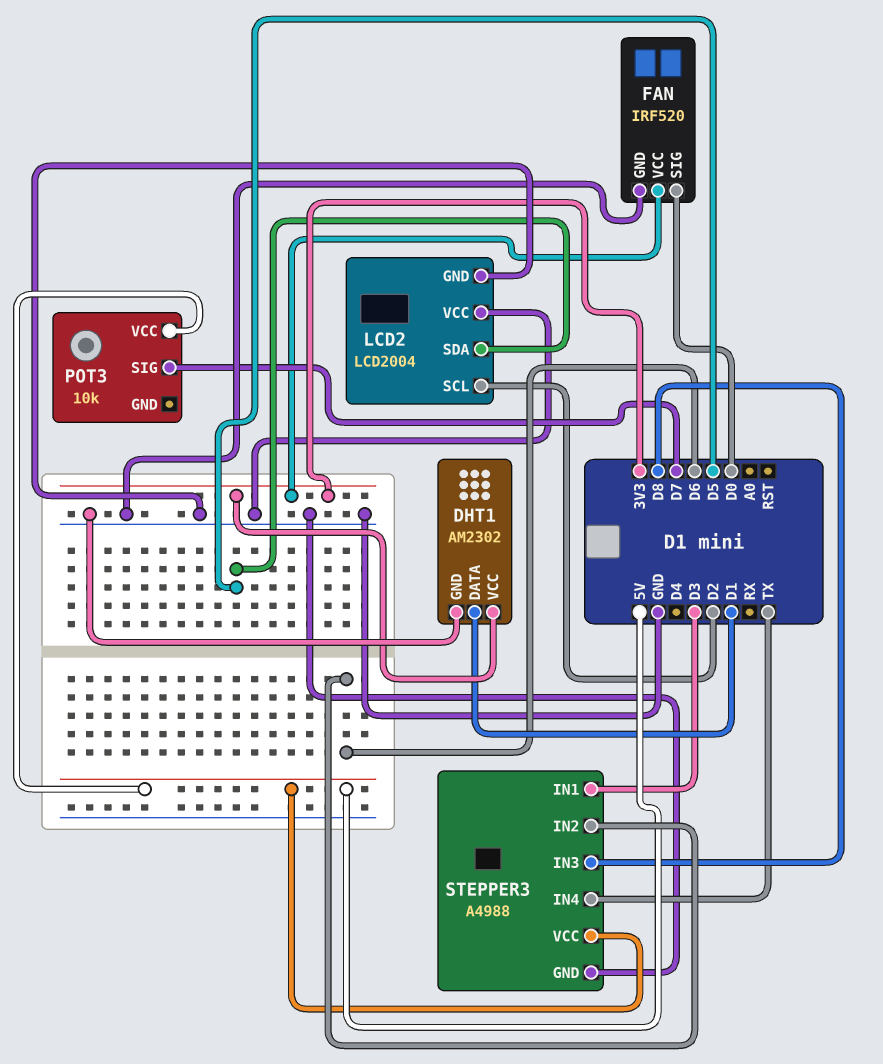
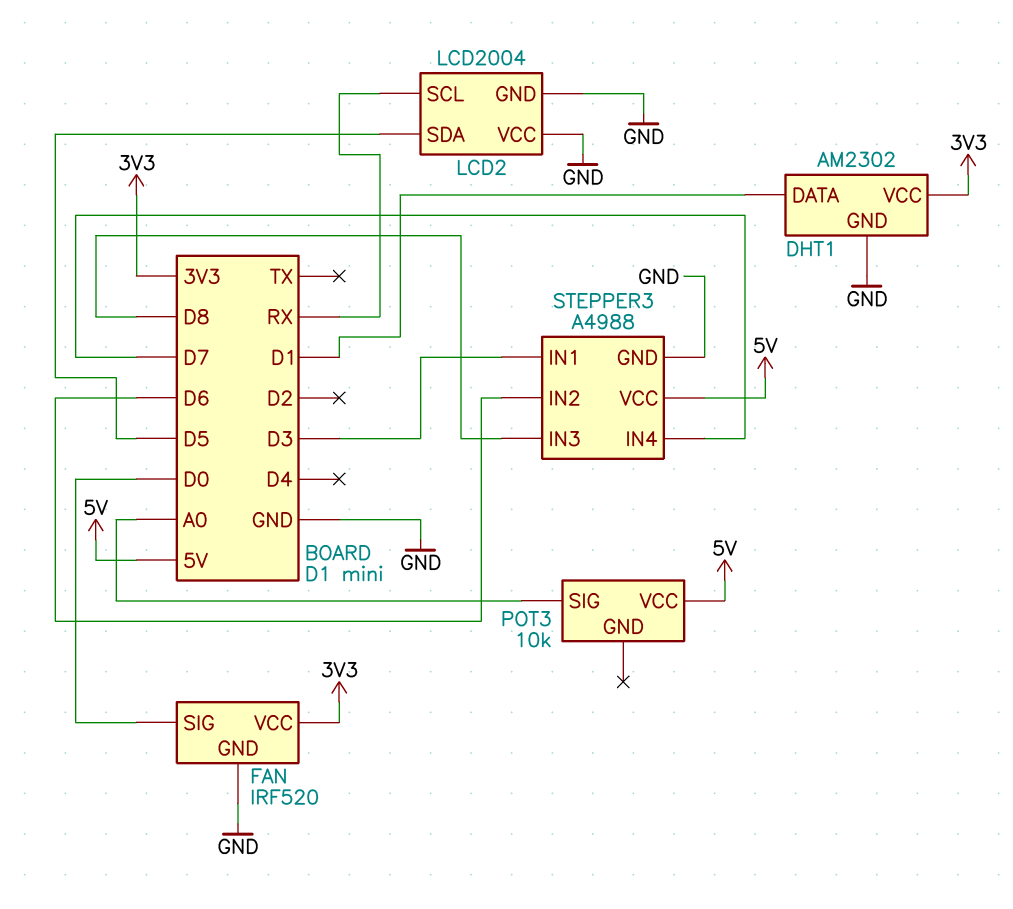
LCD2 pin SCL: D2 -> RX
POT3 pin SIG: D7 -> A0
STEPPER3 pin IN4: TX -> D7

